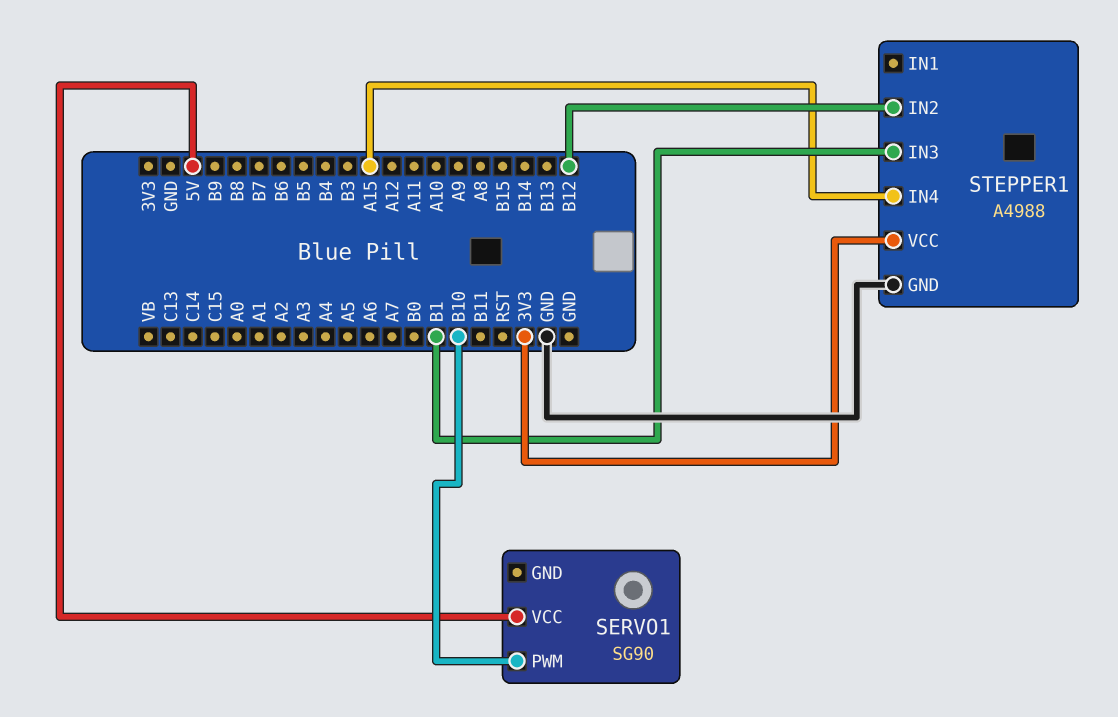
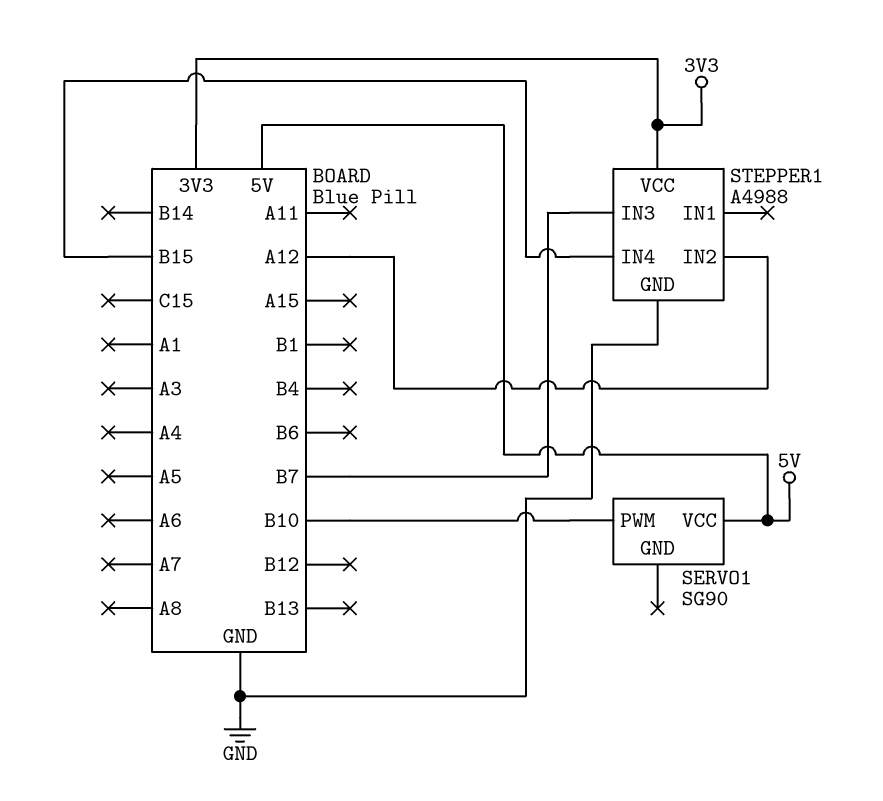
STEPPER1 pin IN2: B12 -> A12
STEPPER1 pin IN3: B1 -> B7
STEPPER1 pin IN4: A15 -> B15

